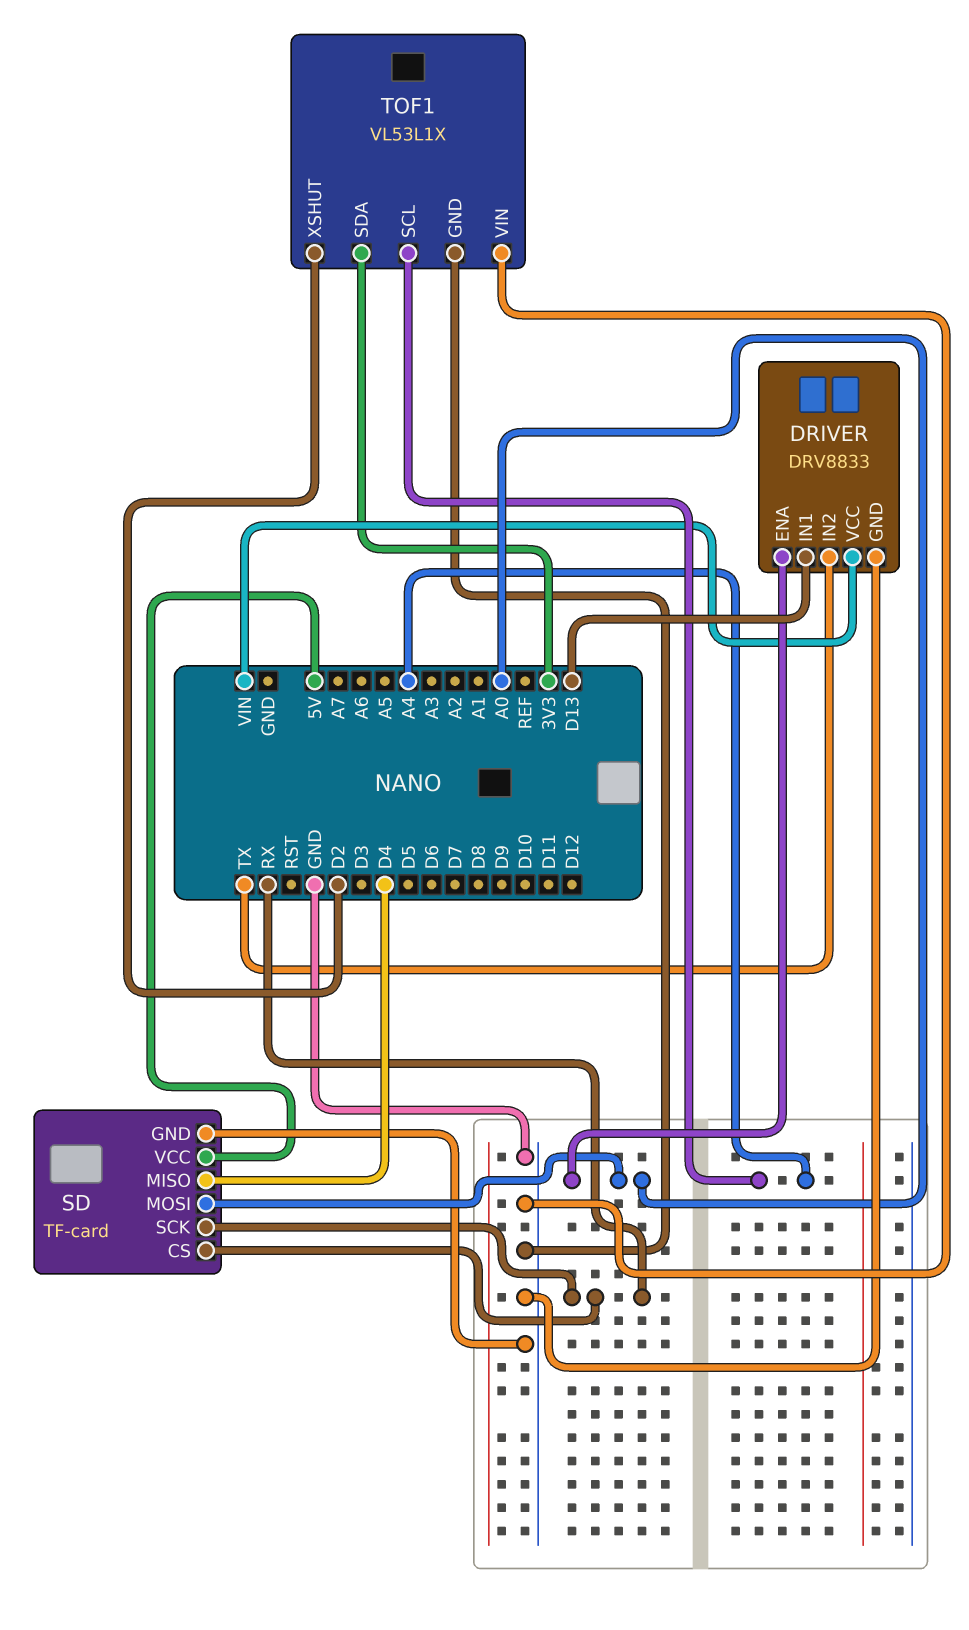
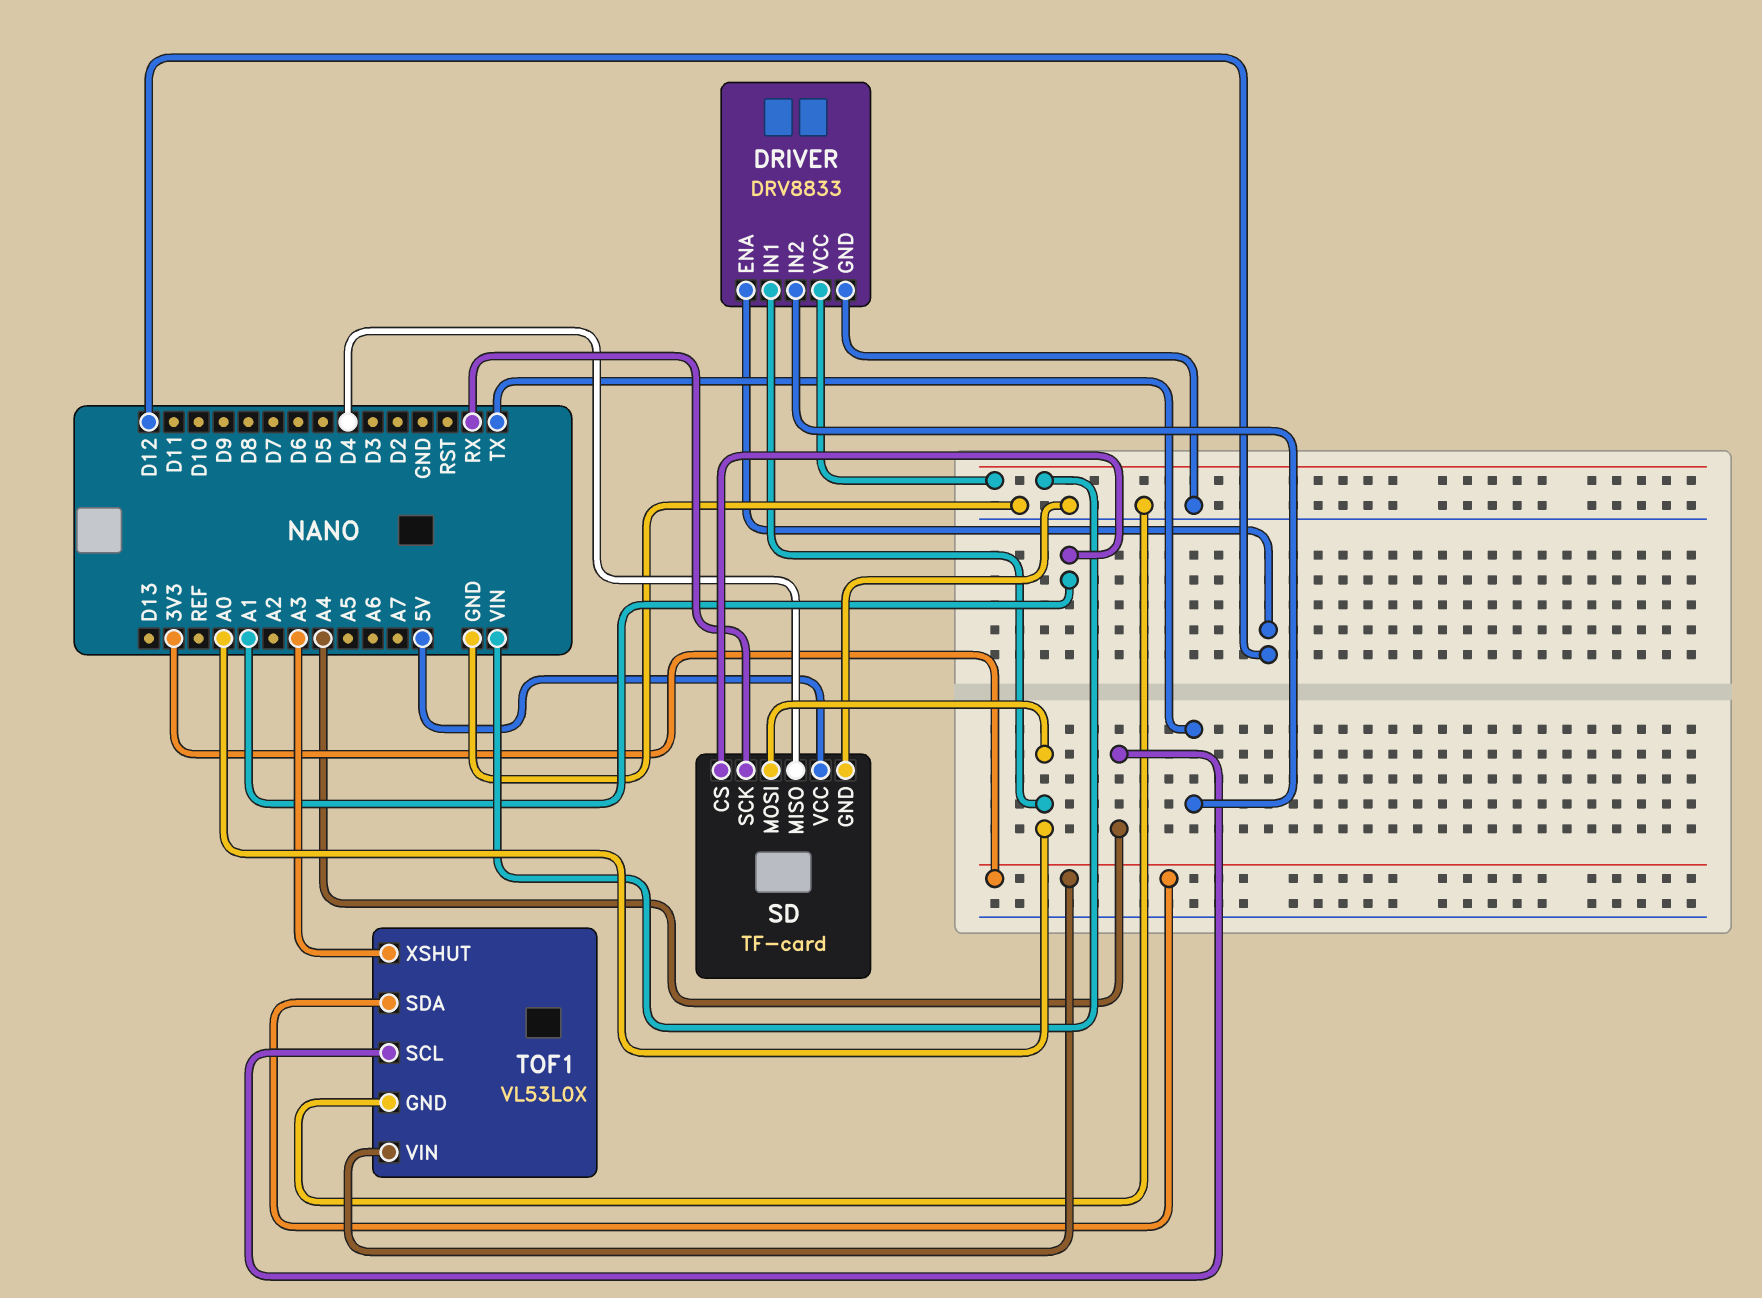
DRIVER pin ENA: A0 -> D12
DRIVER pin IN1: D13 -> A0
SD pin CS: RX -> A1
TOF1: VL53L1X -> VL53L0X
TOF1 pin VIN: GND -> 3V3
TOF1 pin XSHUT: D2 -> A3

